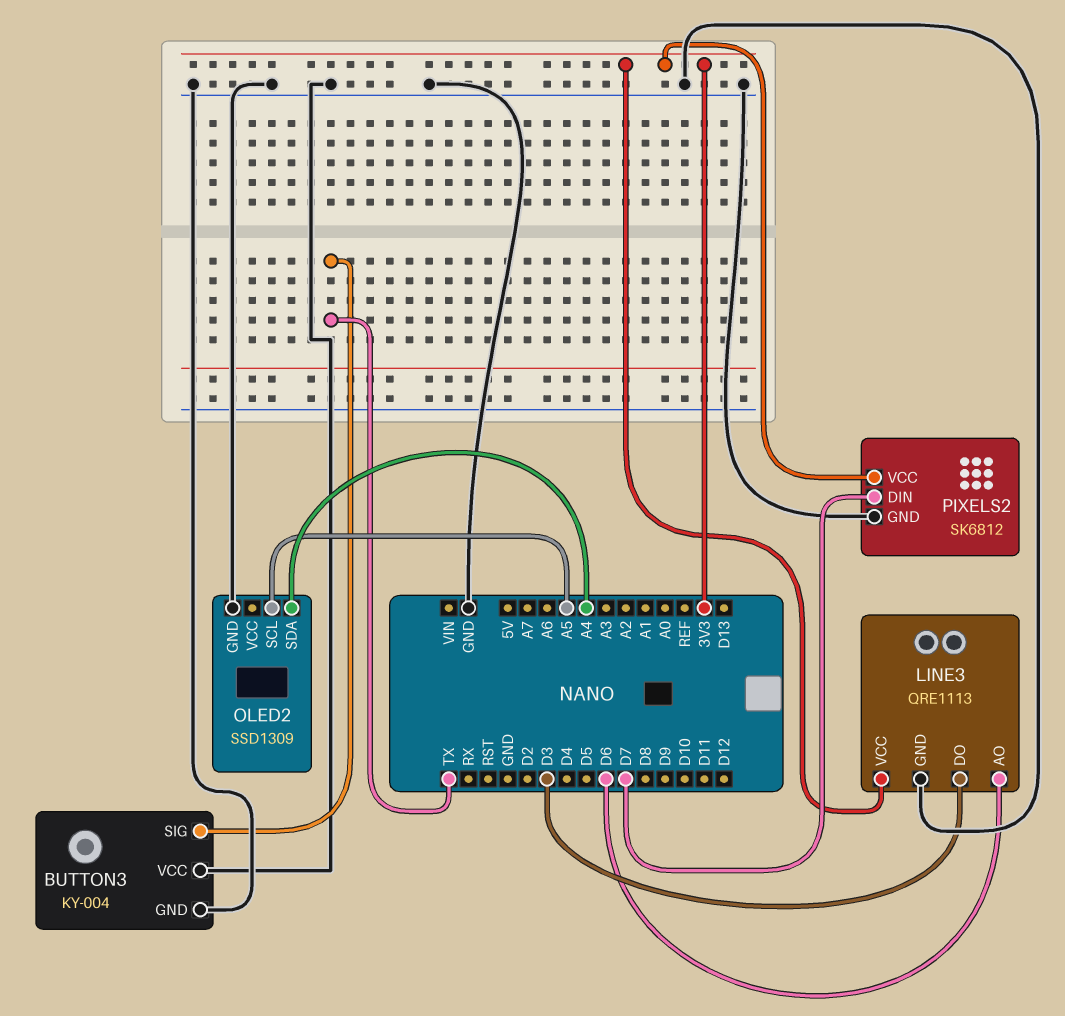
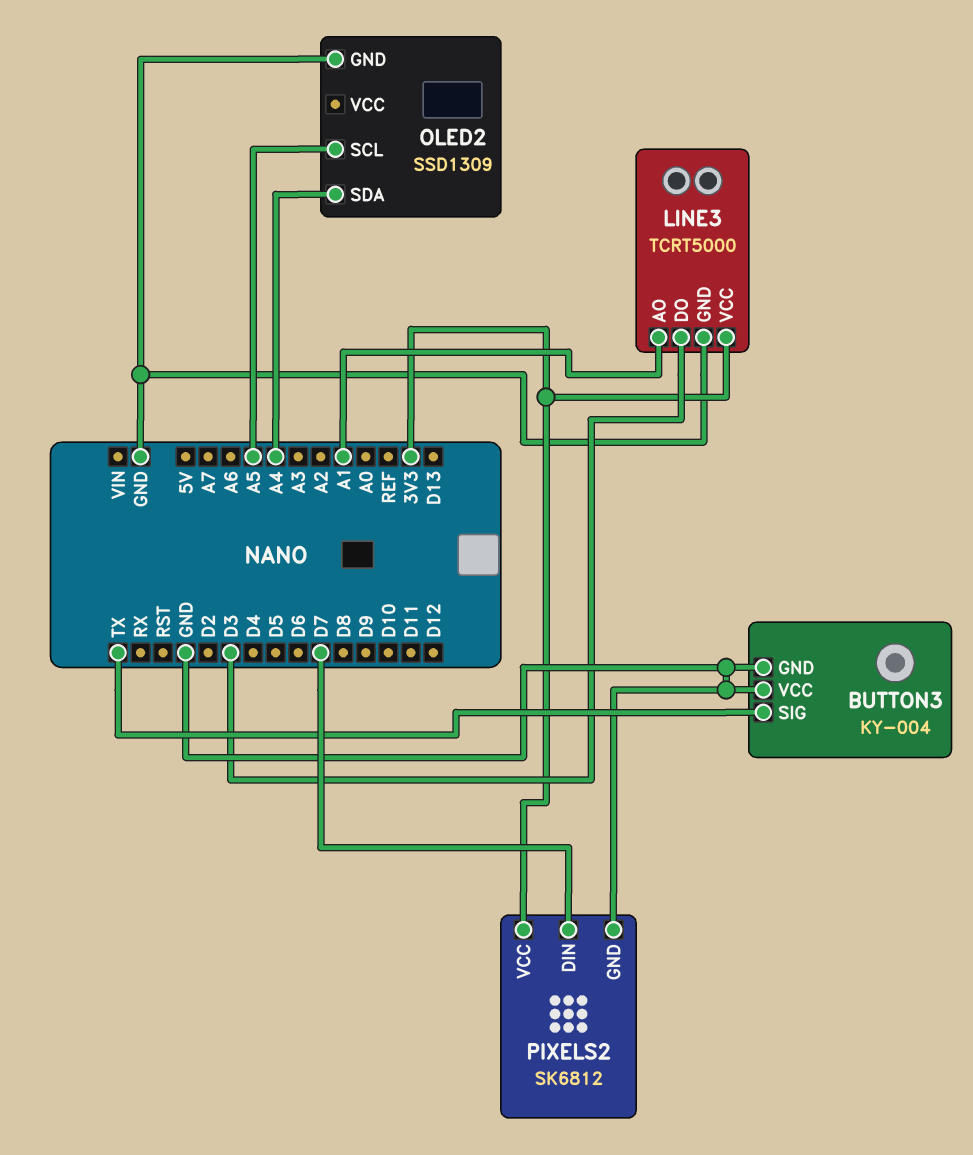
LINE3: QRE1113 -> TCRT5000
LINE3 pin AO: D6 -> A1

